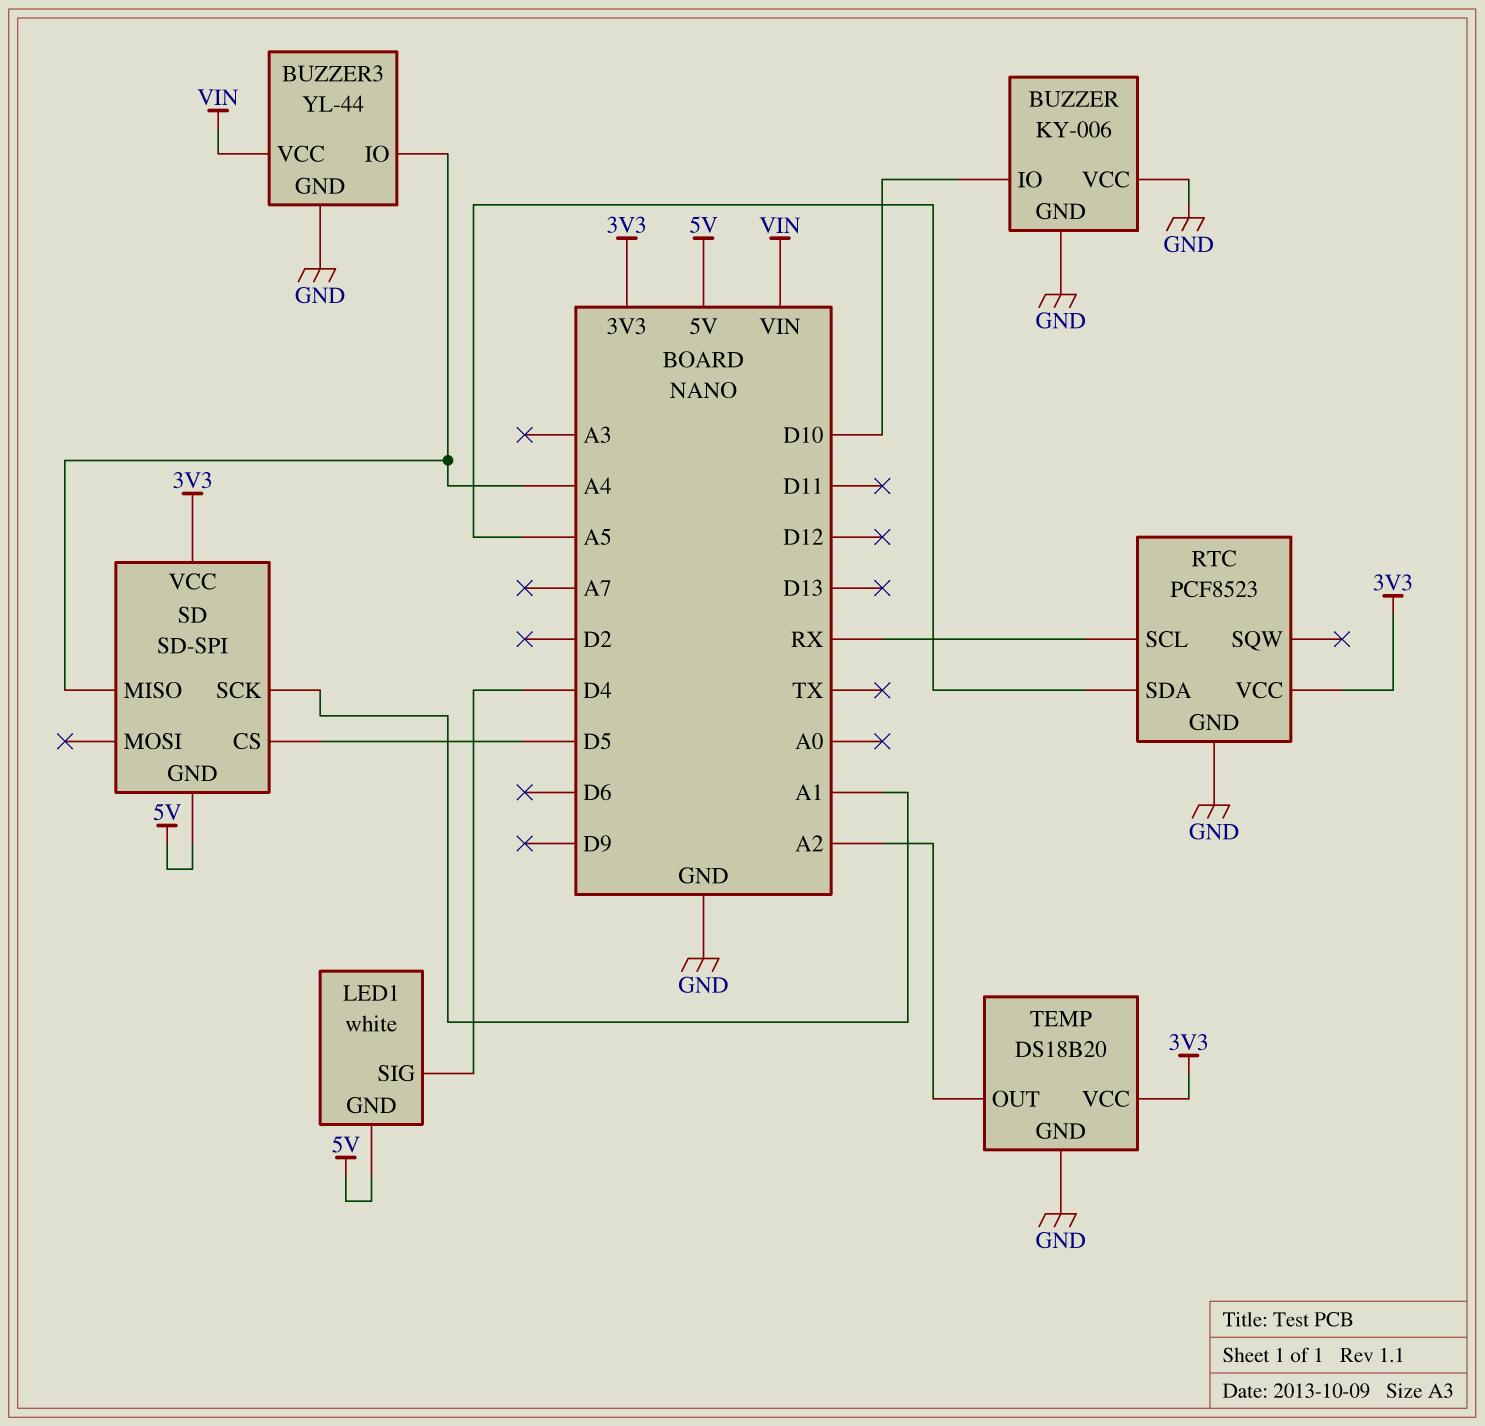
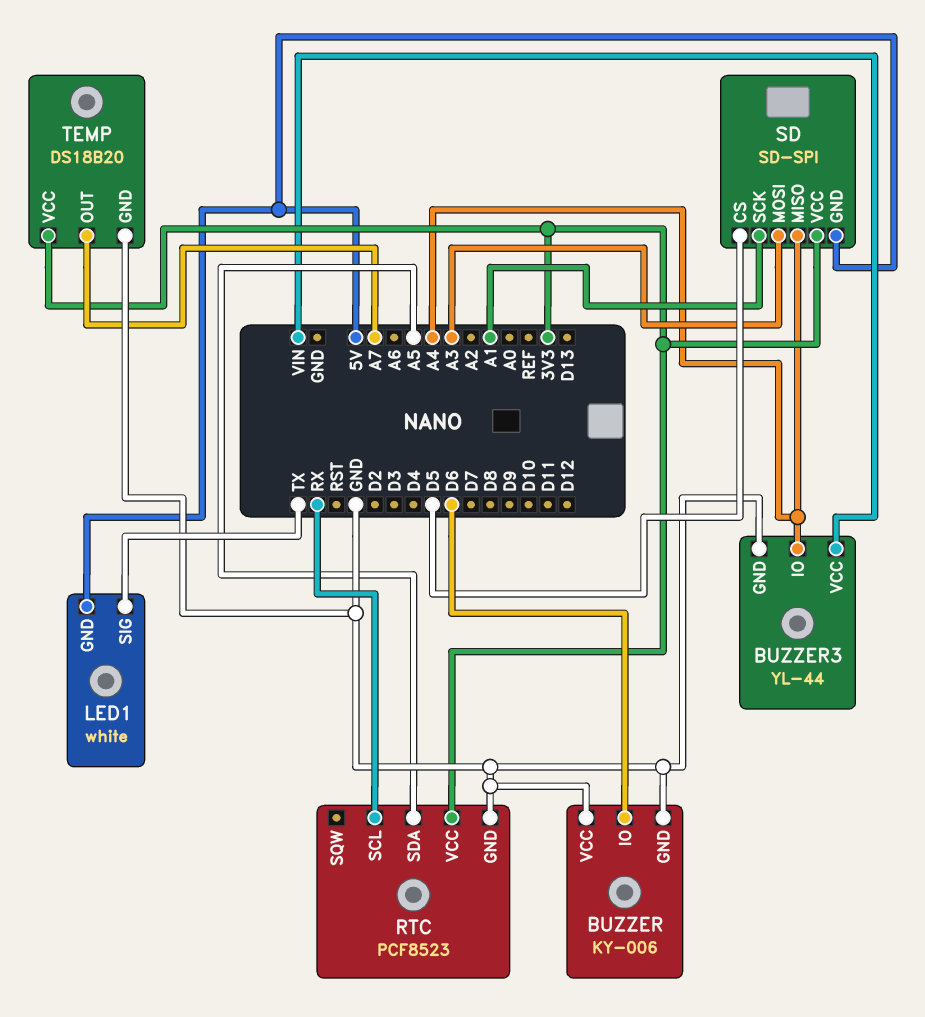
BUZZER pin IO: D10 -> D6
LED1 pin SIG: D4 -> TX
SD pin MOSI: none -> A3
TEMP pin OUT: A2 -> A7

